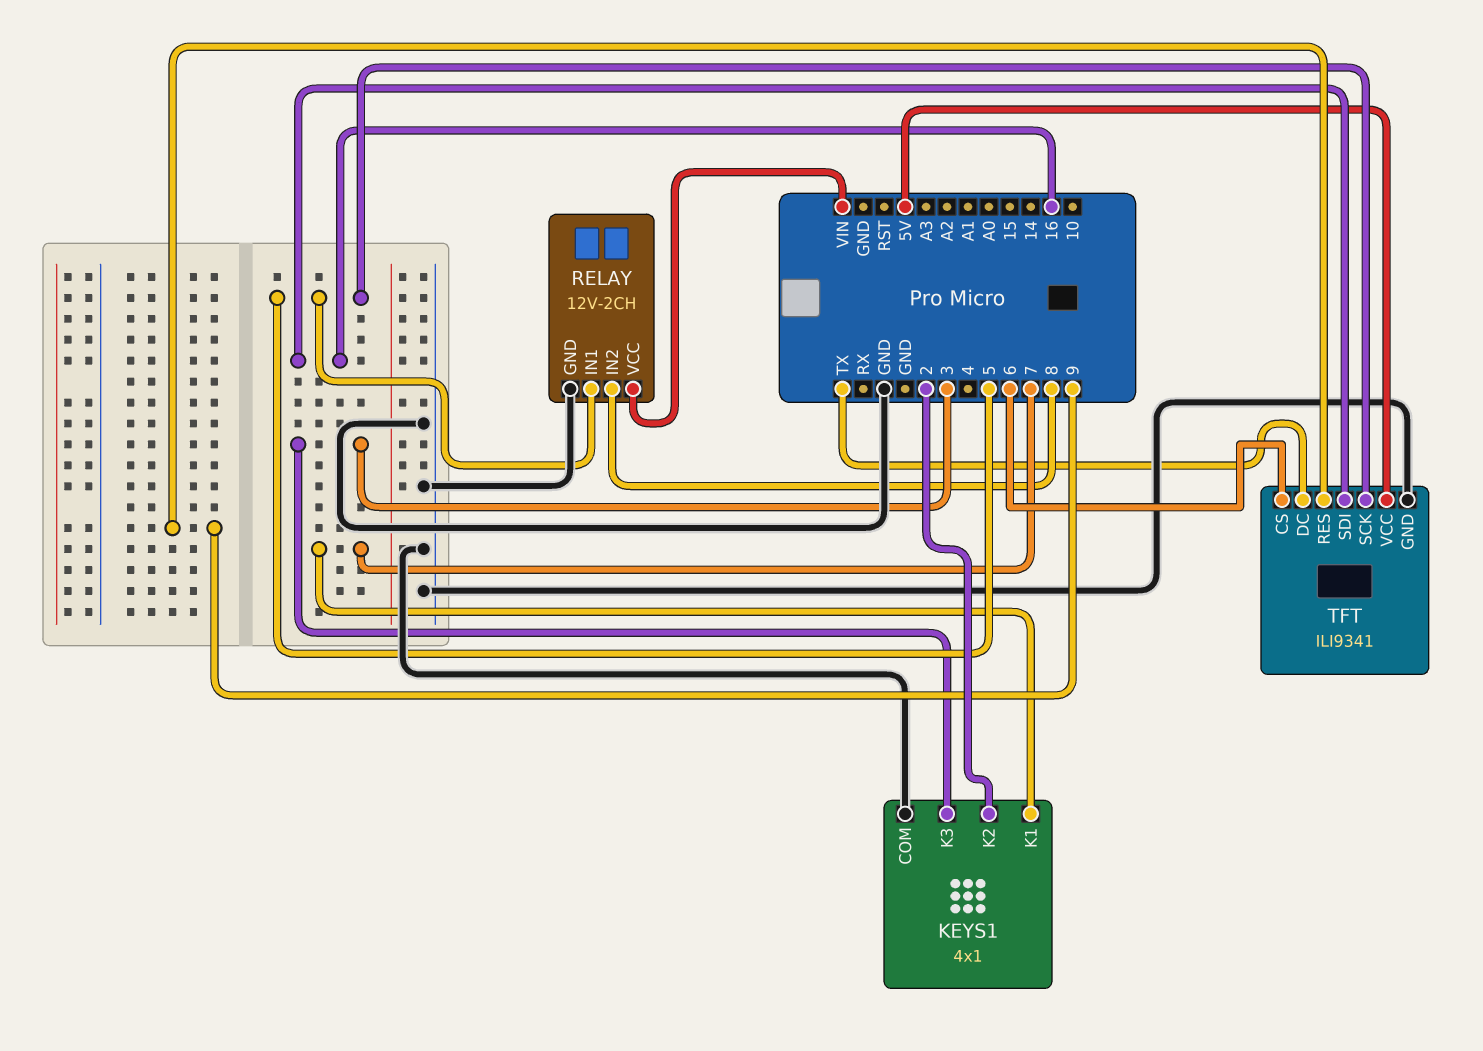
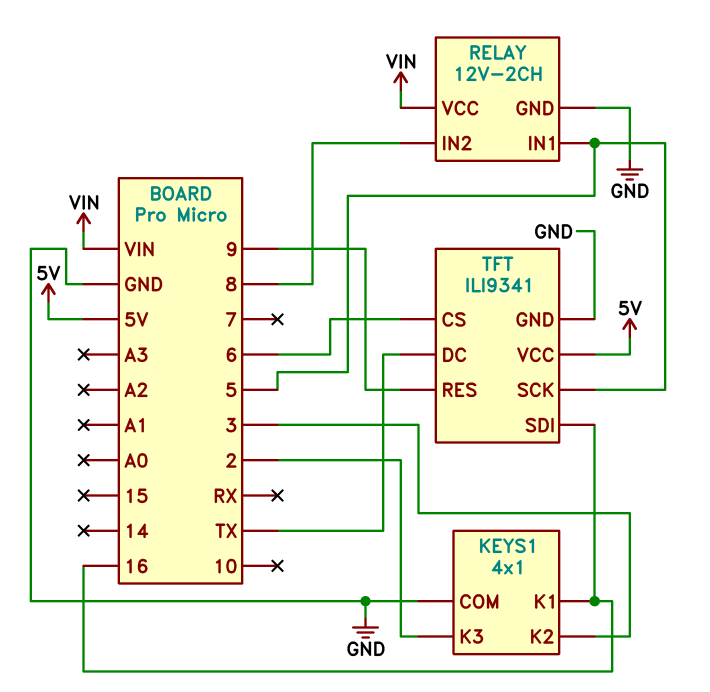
KEYS1 pin K1: 7 -> 16
KEYS1 pin K2: 2 -> 3
KEYS1 pin K3: 3 -> 2

